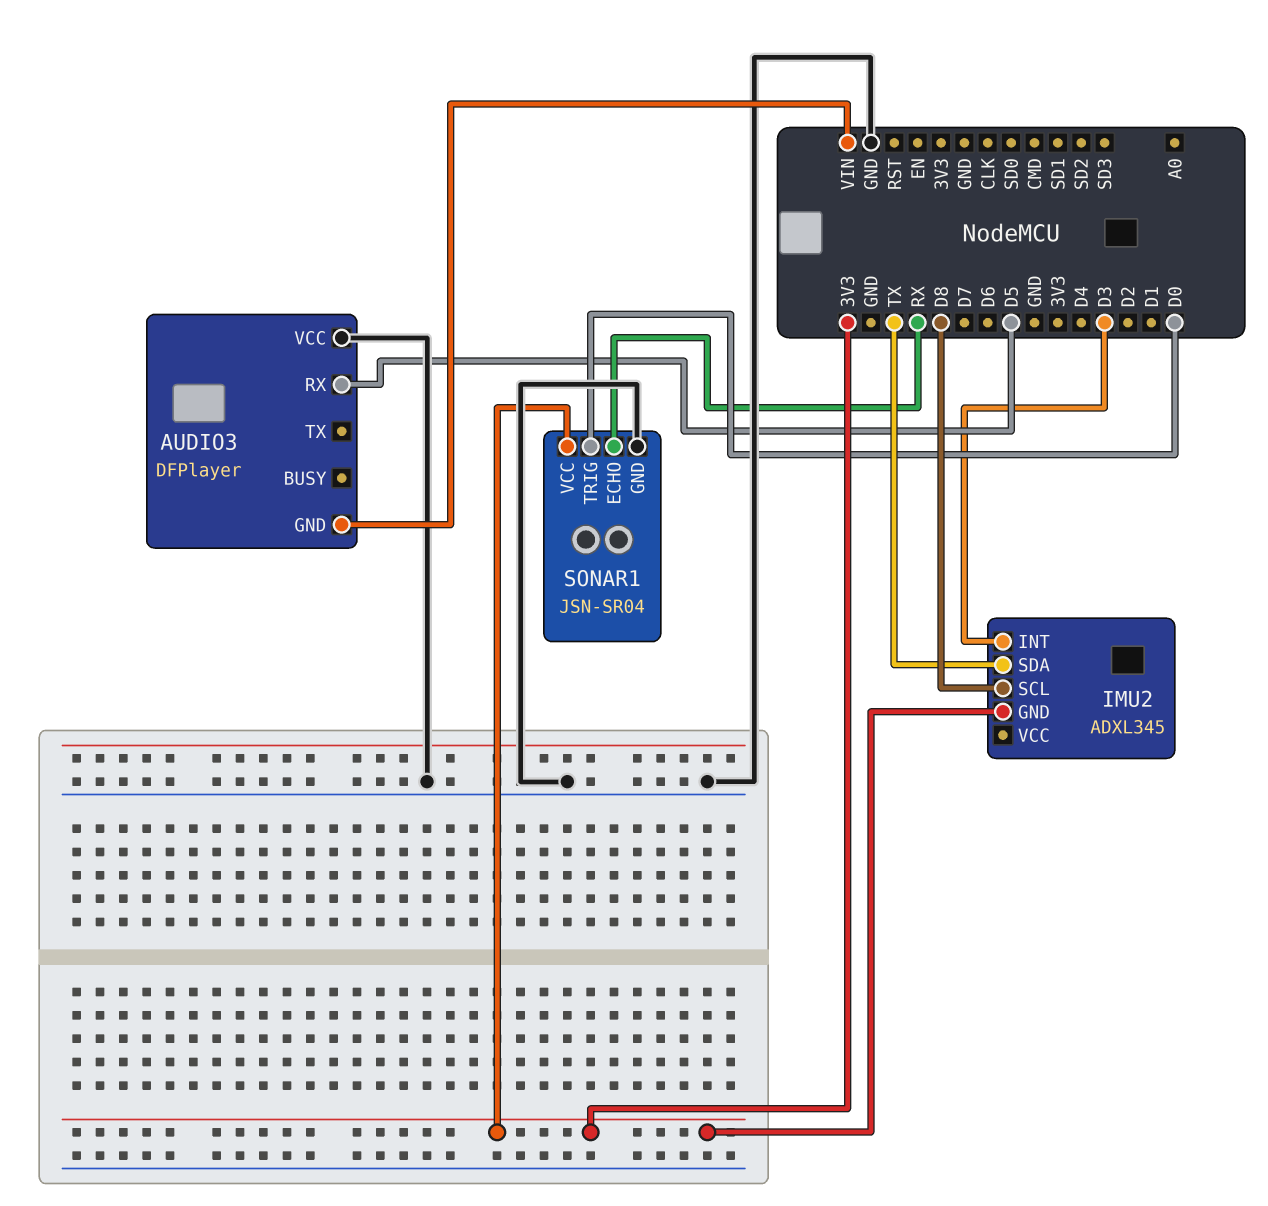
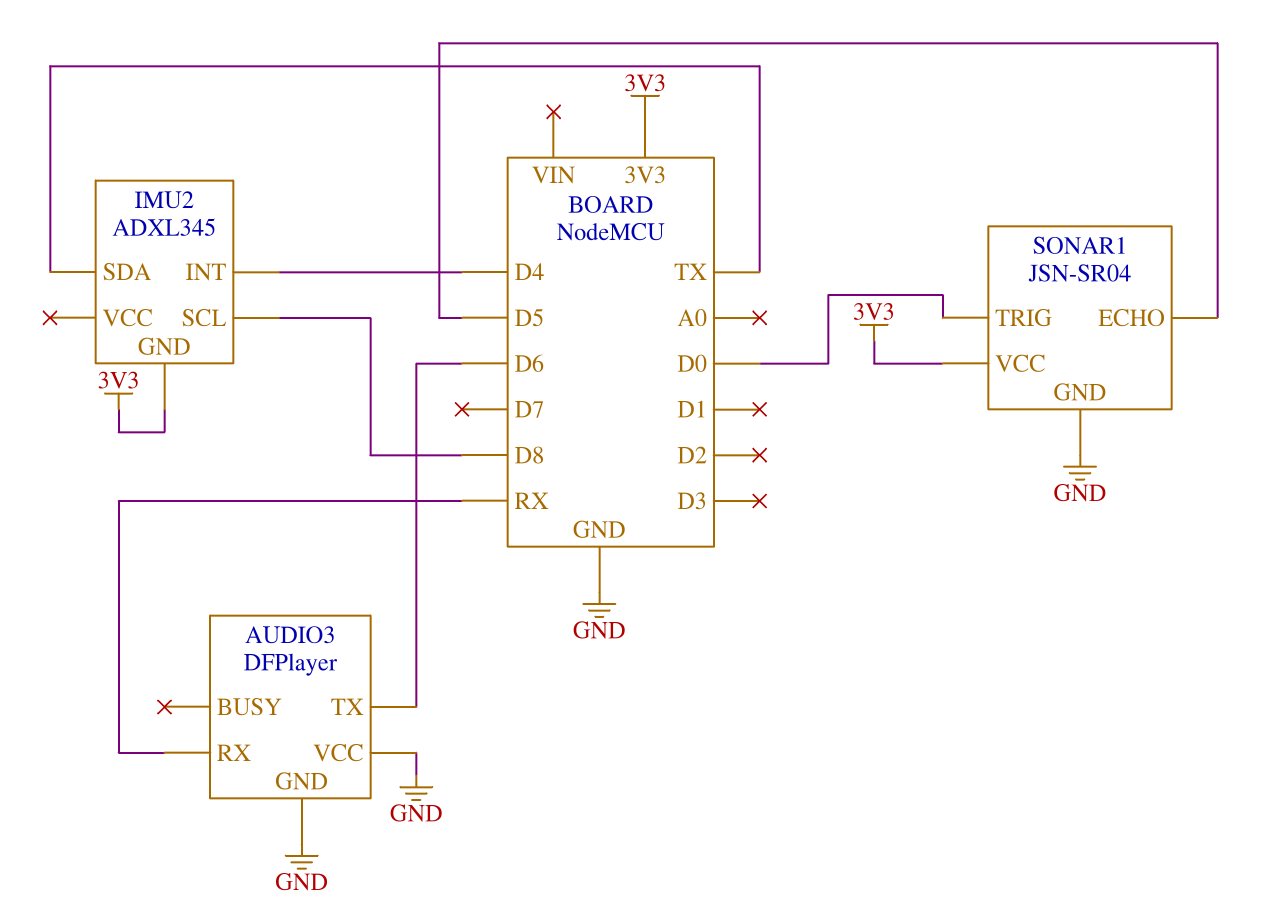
AUDIO3 pin GND: VIN -> GND
AUDIO3 pin RX: D5 -> RX
AUDIO3 pin TX: none -> D6
IMU2 pin INT: D3 -> D4
SONAR1 pin ECHO: RX -> D5

